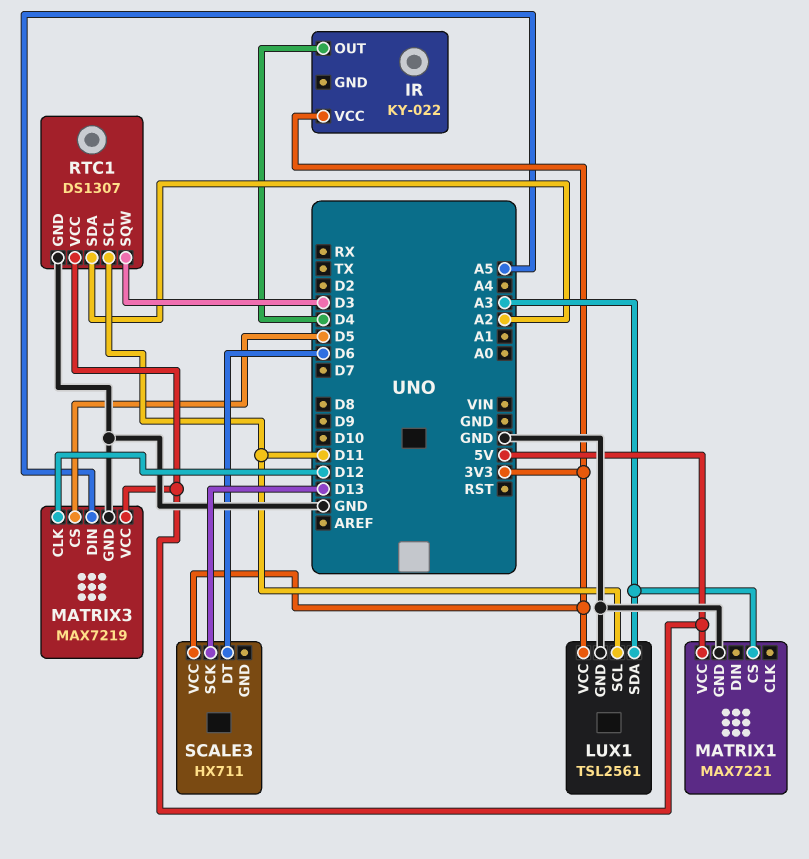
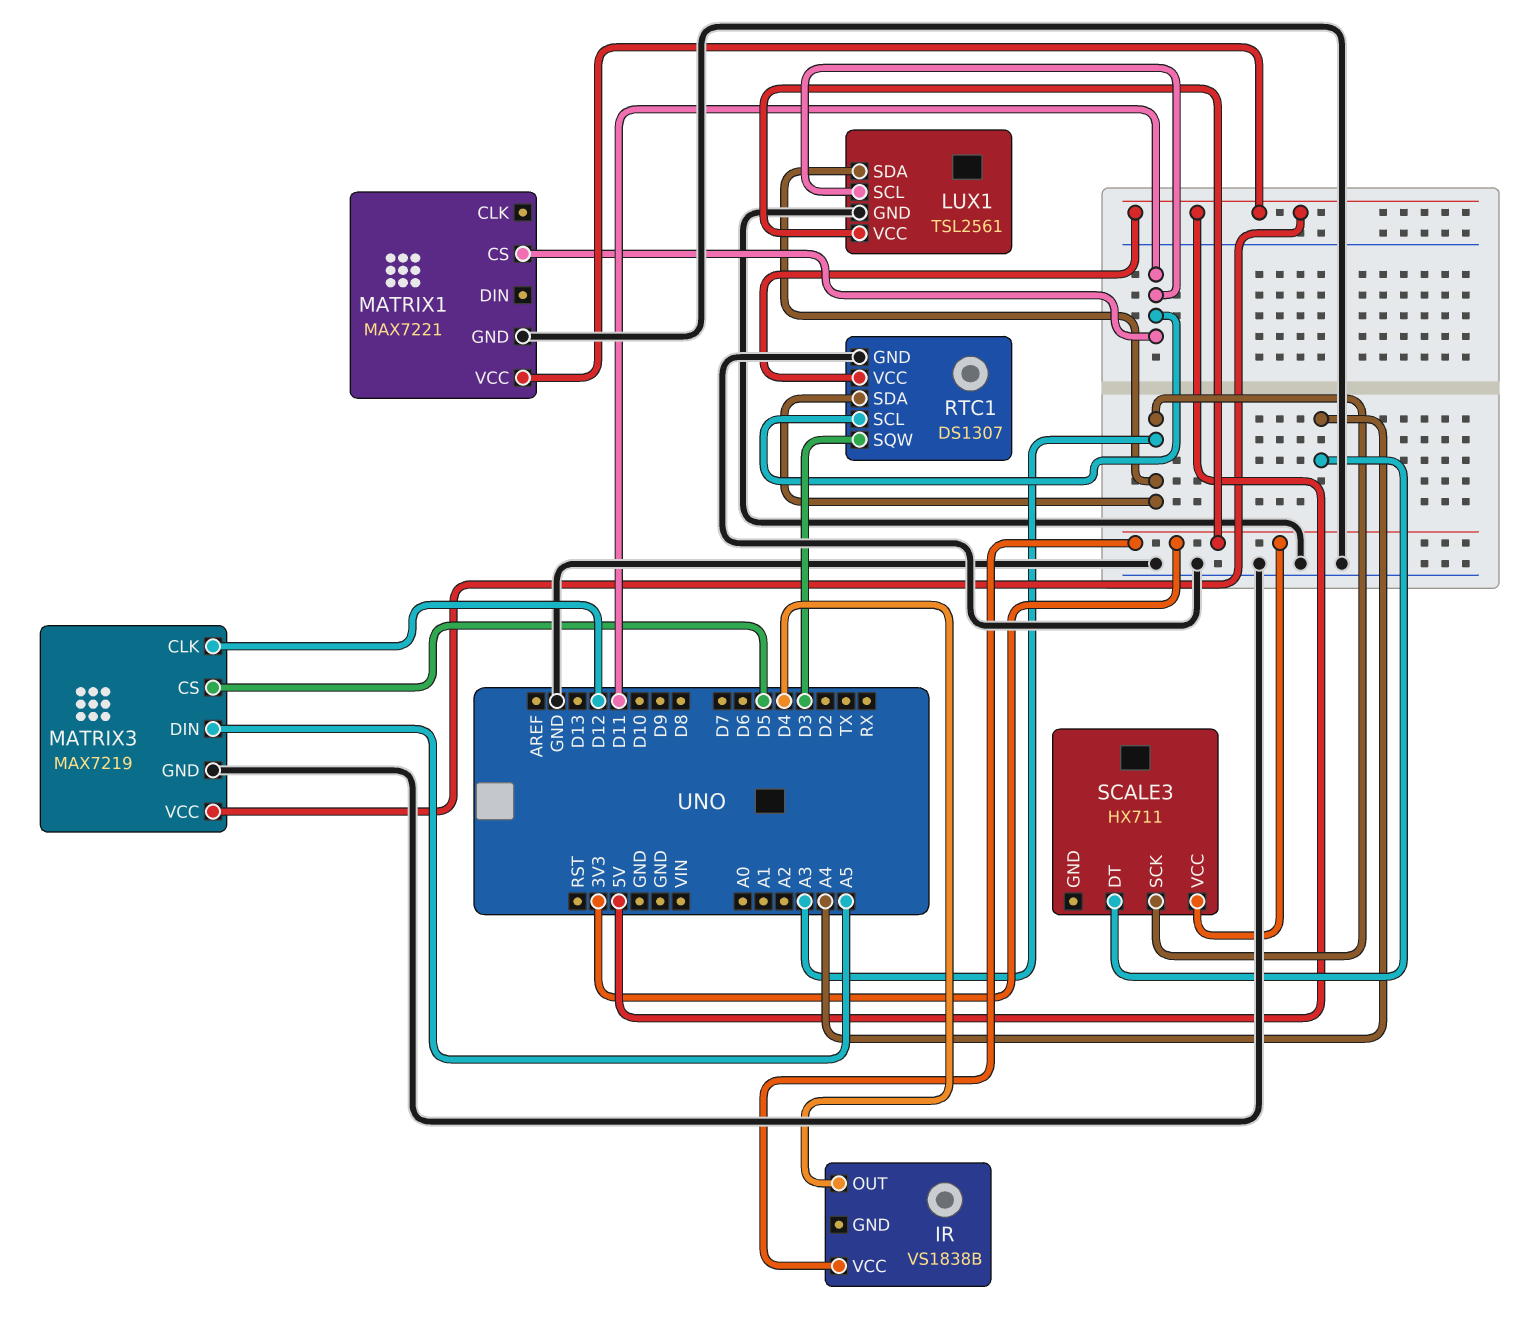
IR: KY-022 -> VS1838B
MATRIX1 pin CS: A3 -> D11
RTC1 pin SDA: A2 -> A3
SCALE3 pin DT: D6 -> A4
SCALE3 pin SCK: D13 -> A3

